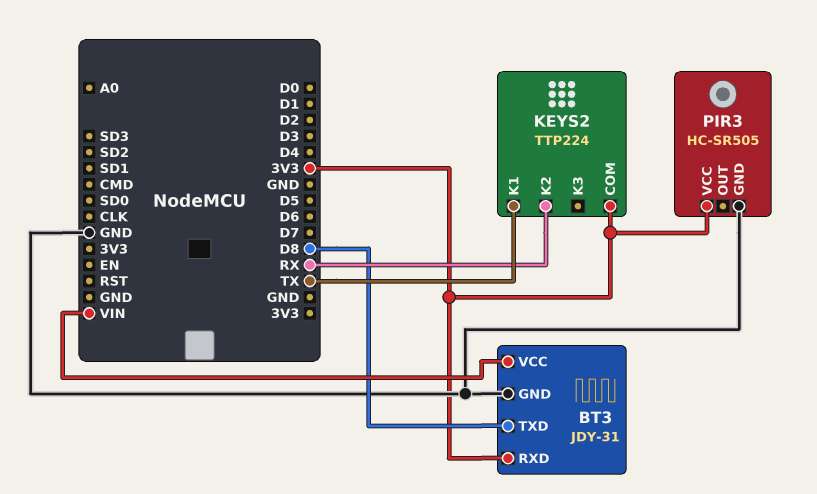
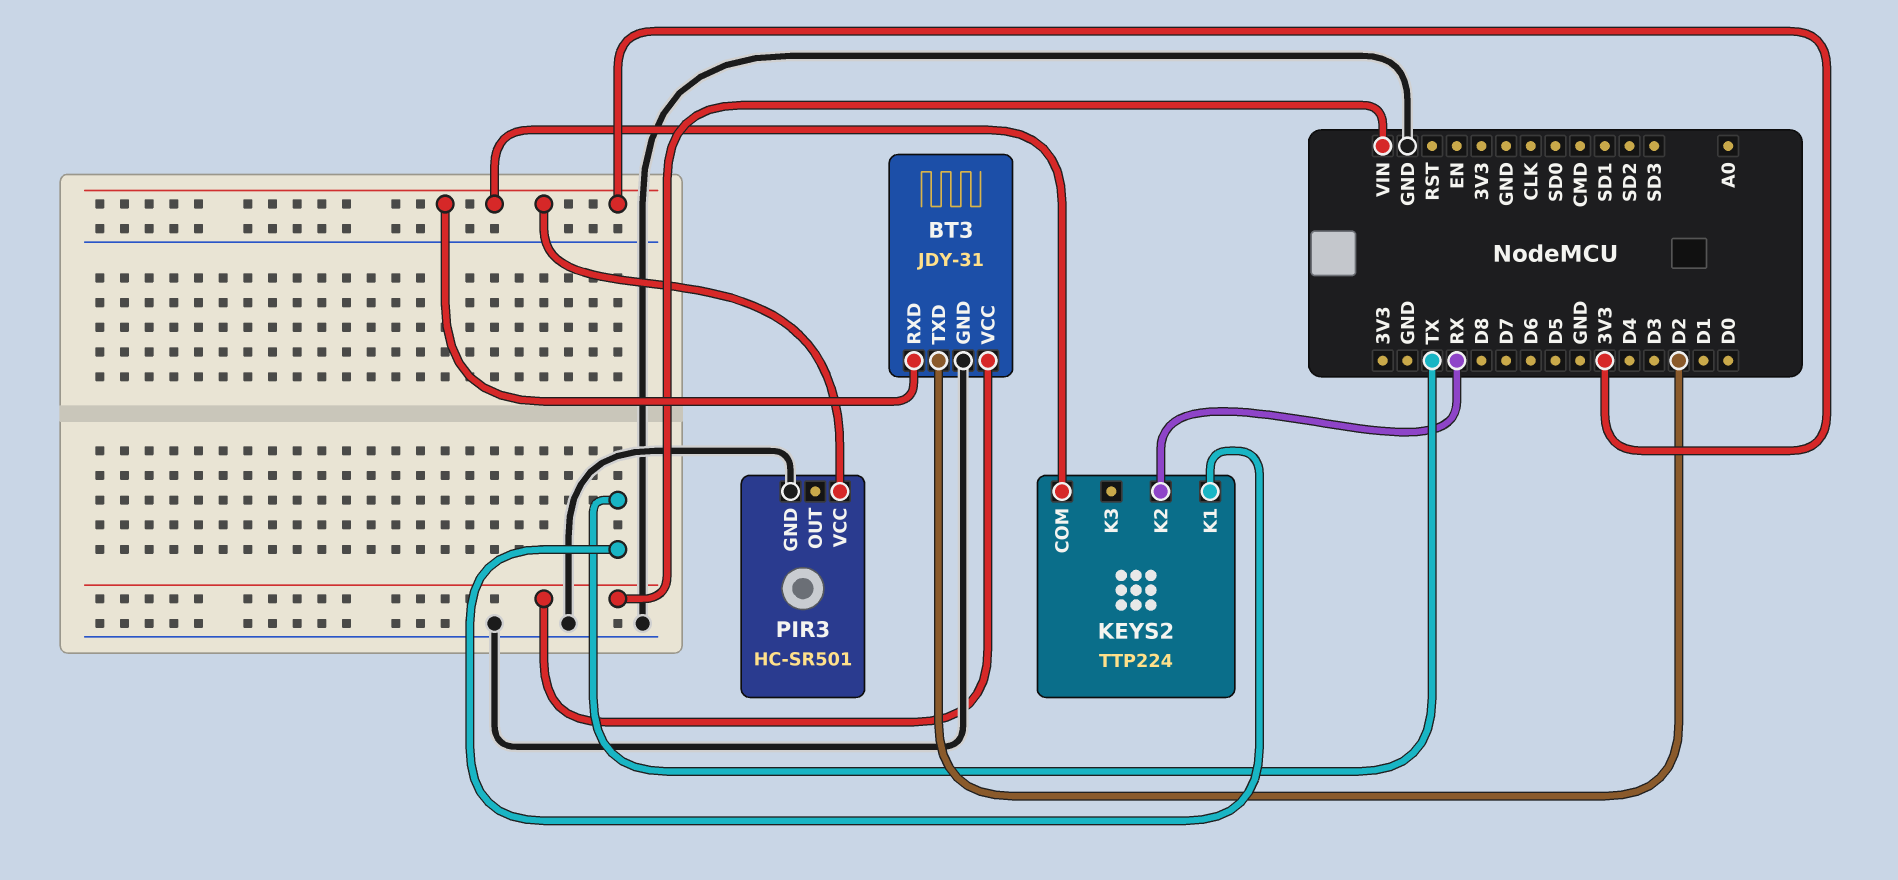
BT3 pin TXD: D8 -> D2
PIR3: HC-SR505 -> HC-SR501

